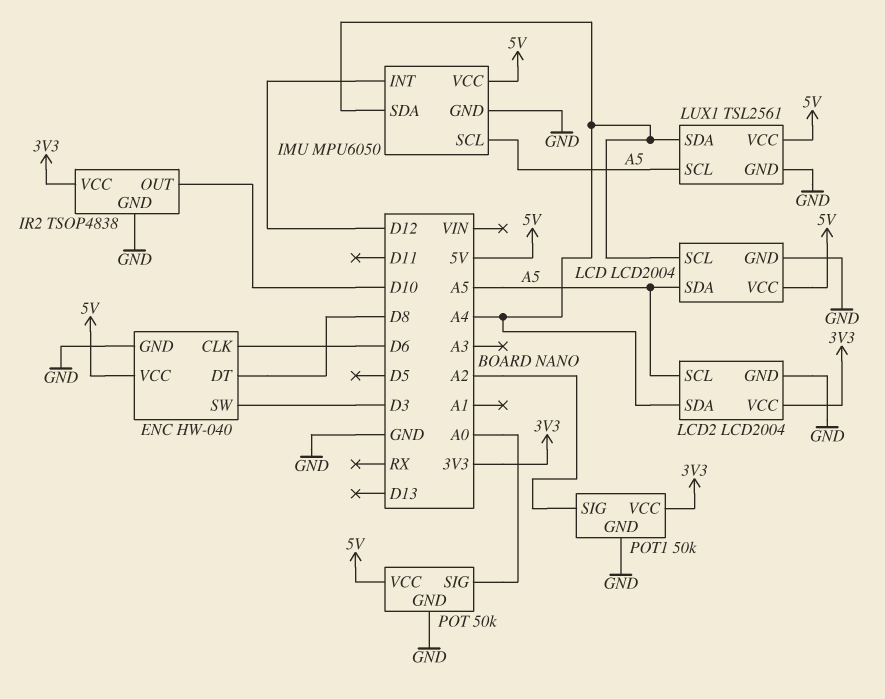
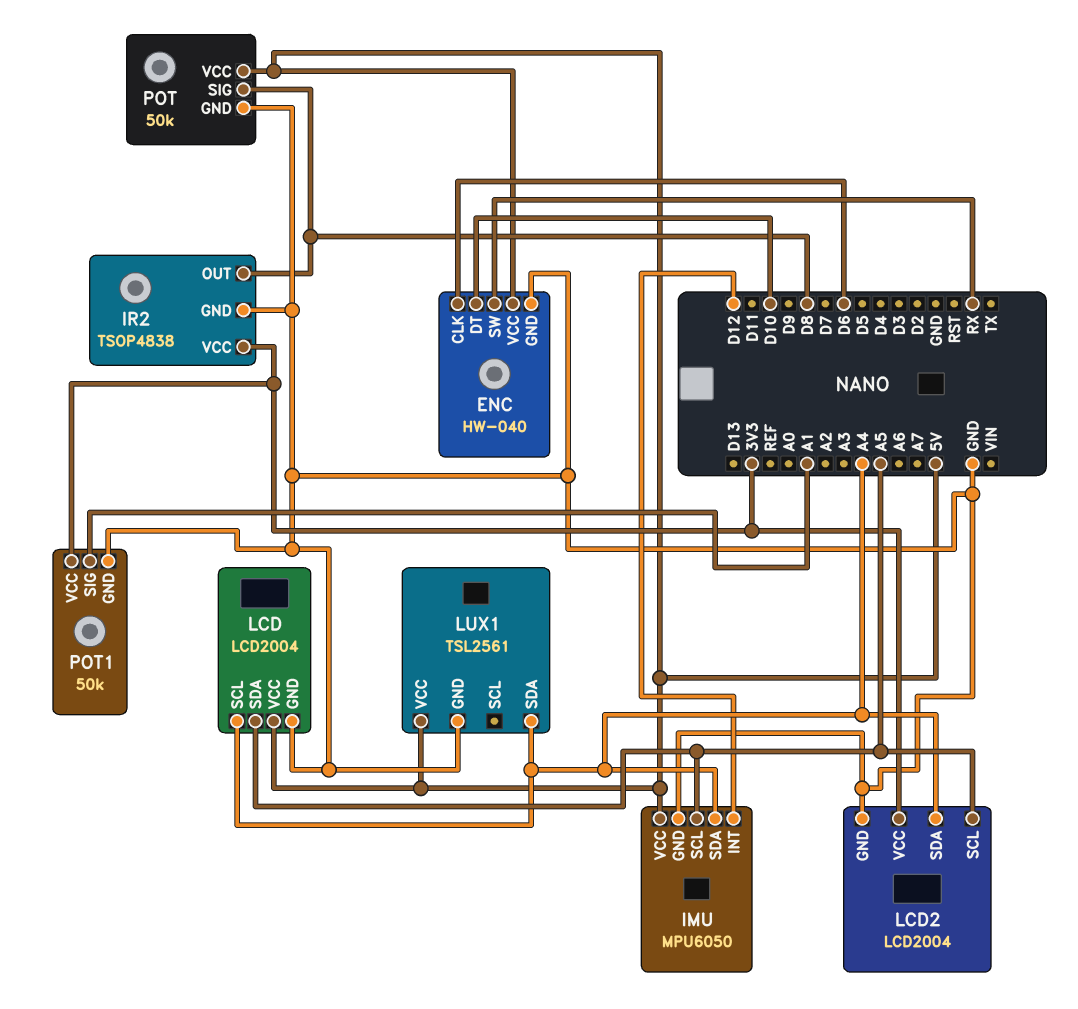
ENC pin DT: D8 -> D10
ENC pin SW: D3 -> RX
IR2 pin OUT: D10 -> D8
LUX1 pin SCL: A5 -> none
POT pin SIG: A0 -> D8
POT1 pin SIG: A2 -> A1

